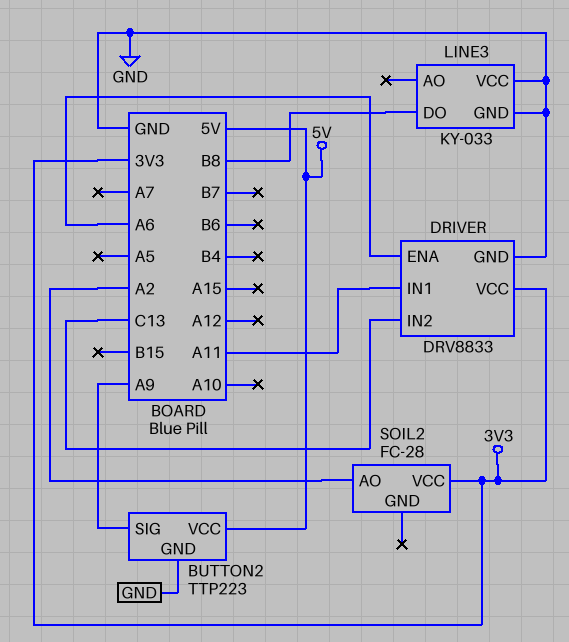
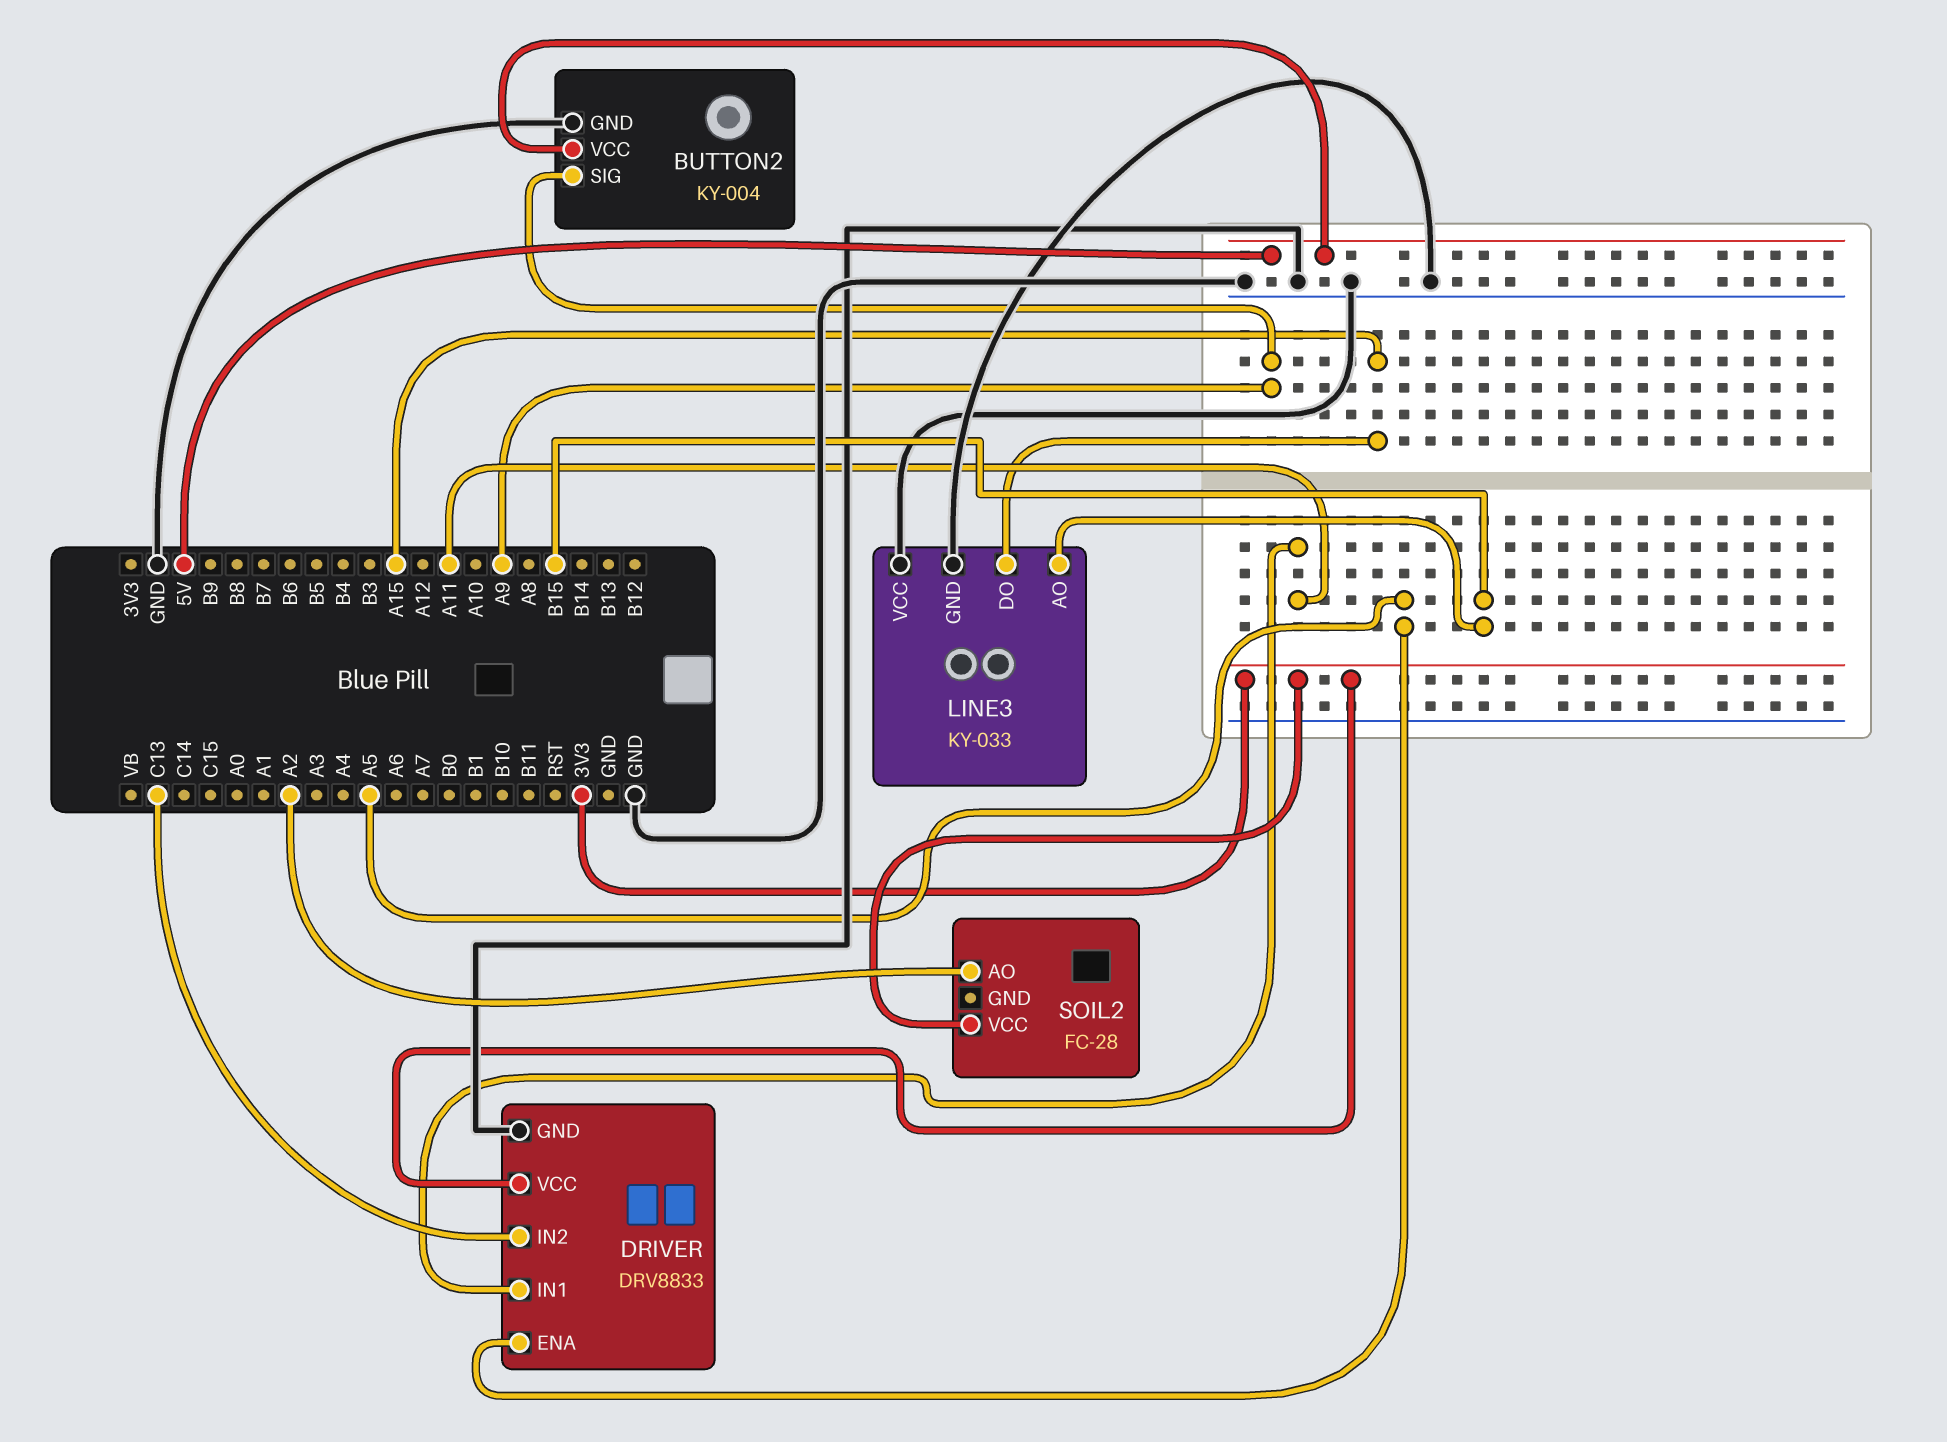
BUTTON2: TTP223 -> KY-004
DRIVER pin ENA: A6 -> A5
LINE3 pin AO: none -> B15
LINE3 pin DO: B8 -> A15

